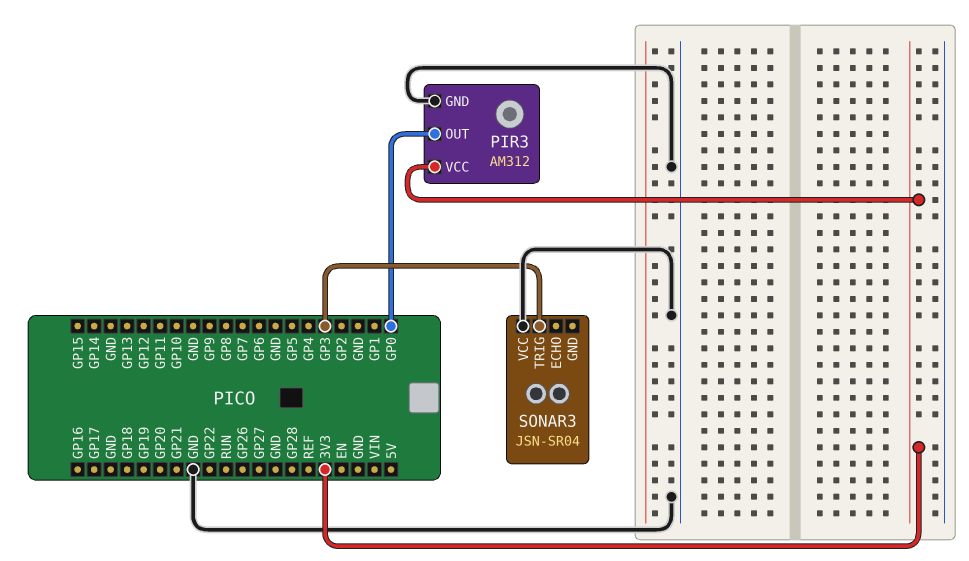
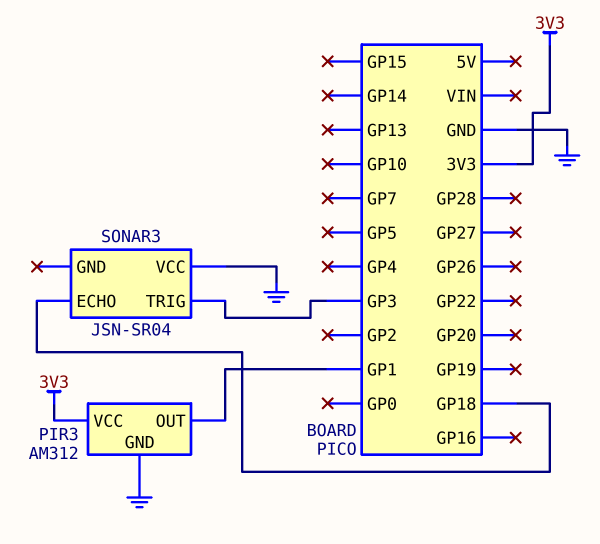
PIR3 pin OUT: GP0 -> GP1
SONAR3 pin ECHO: none -> GP18

